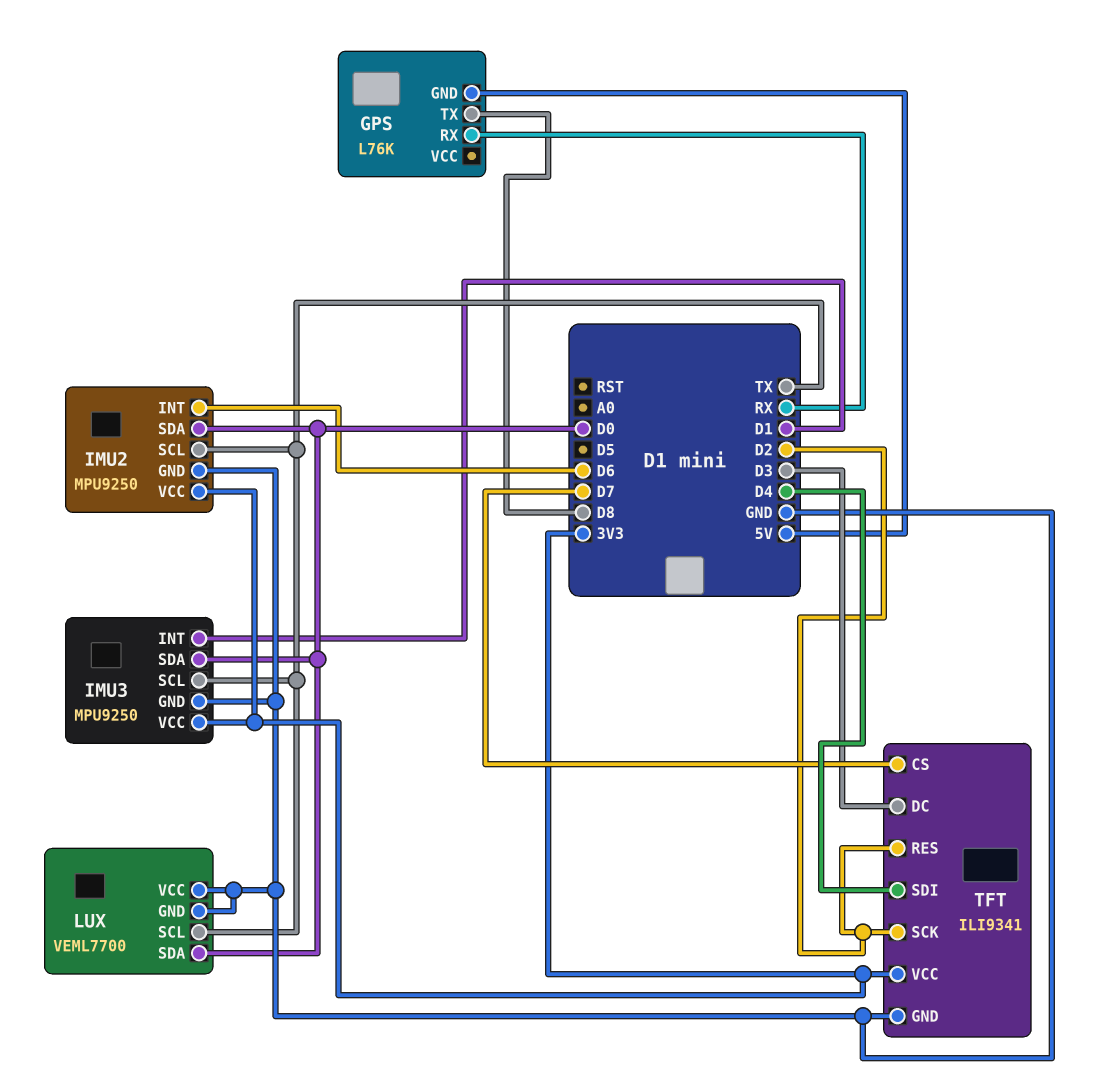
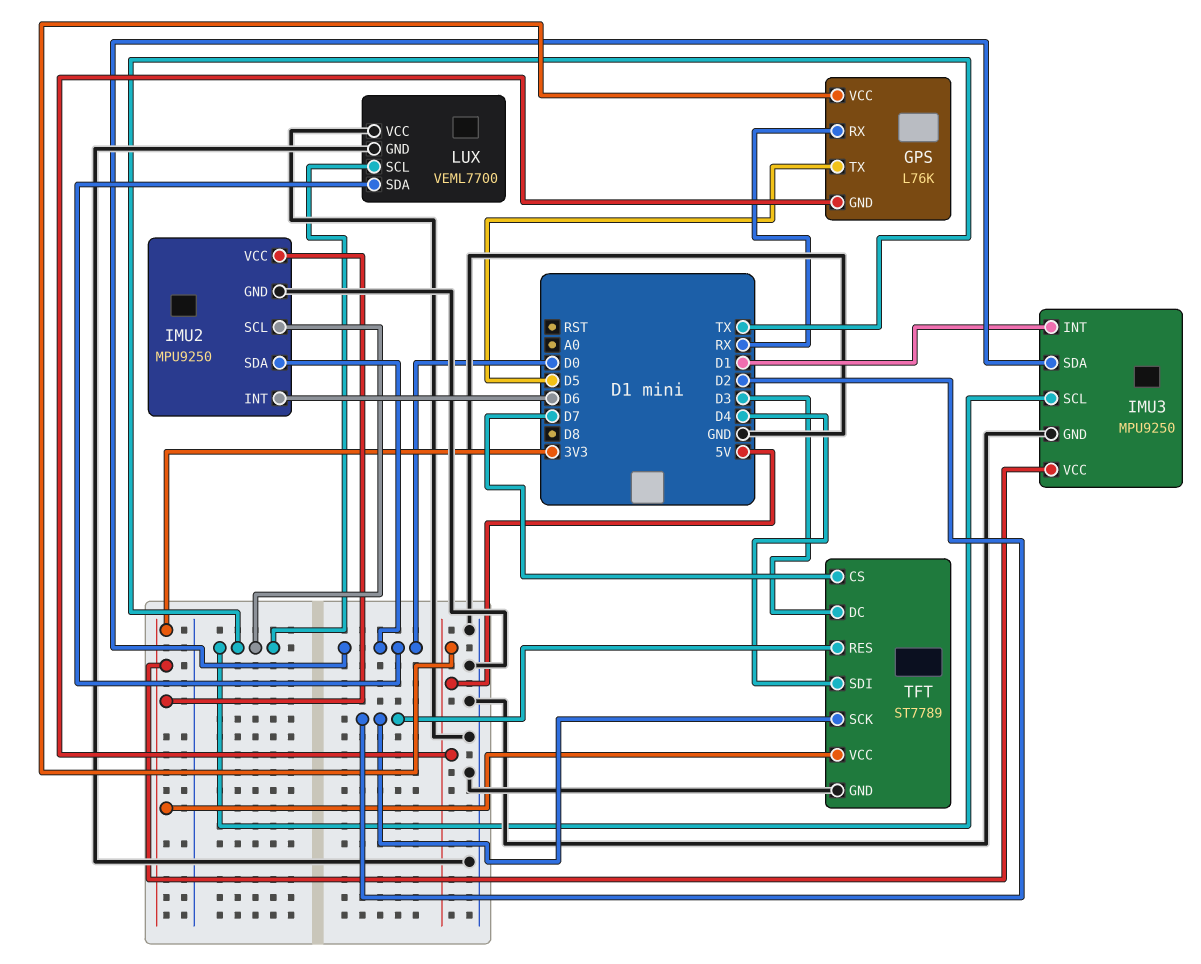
GPS pin TX: D8 -> D5
GPS pin VCC: none -> 5V
TFT: ILI9341 -> ST7789

